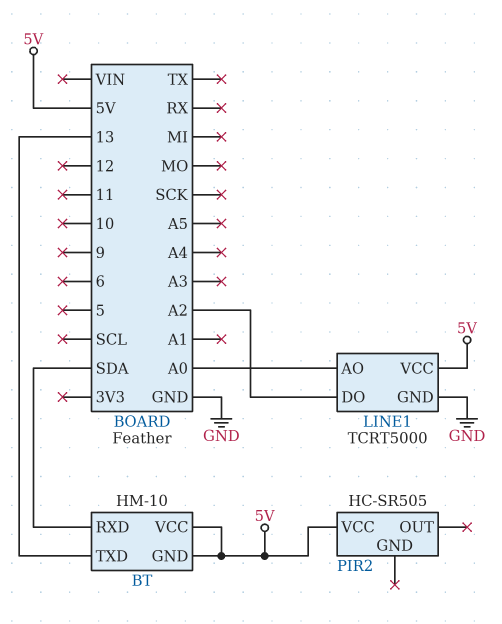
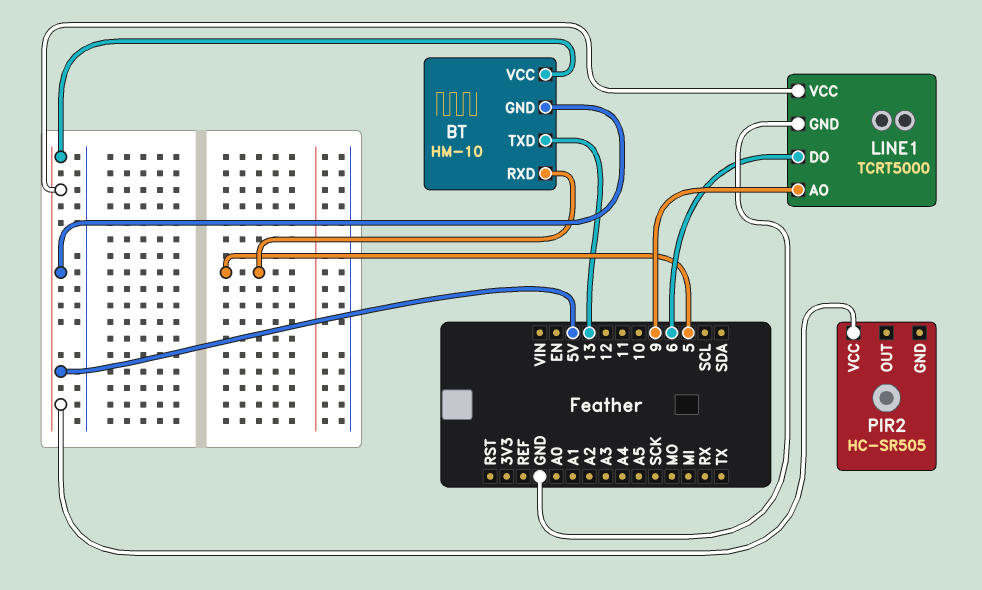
BT pin RXD: SDA -> 5
LINE1 pin AO: A0 -> 9
LINE1 pin DO: A2 -> 6

